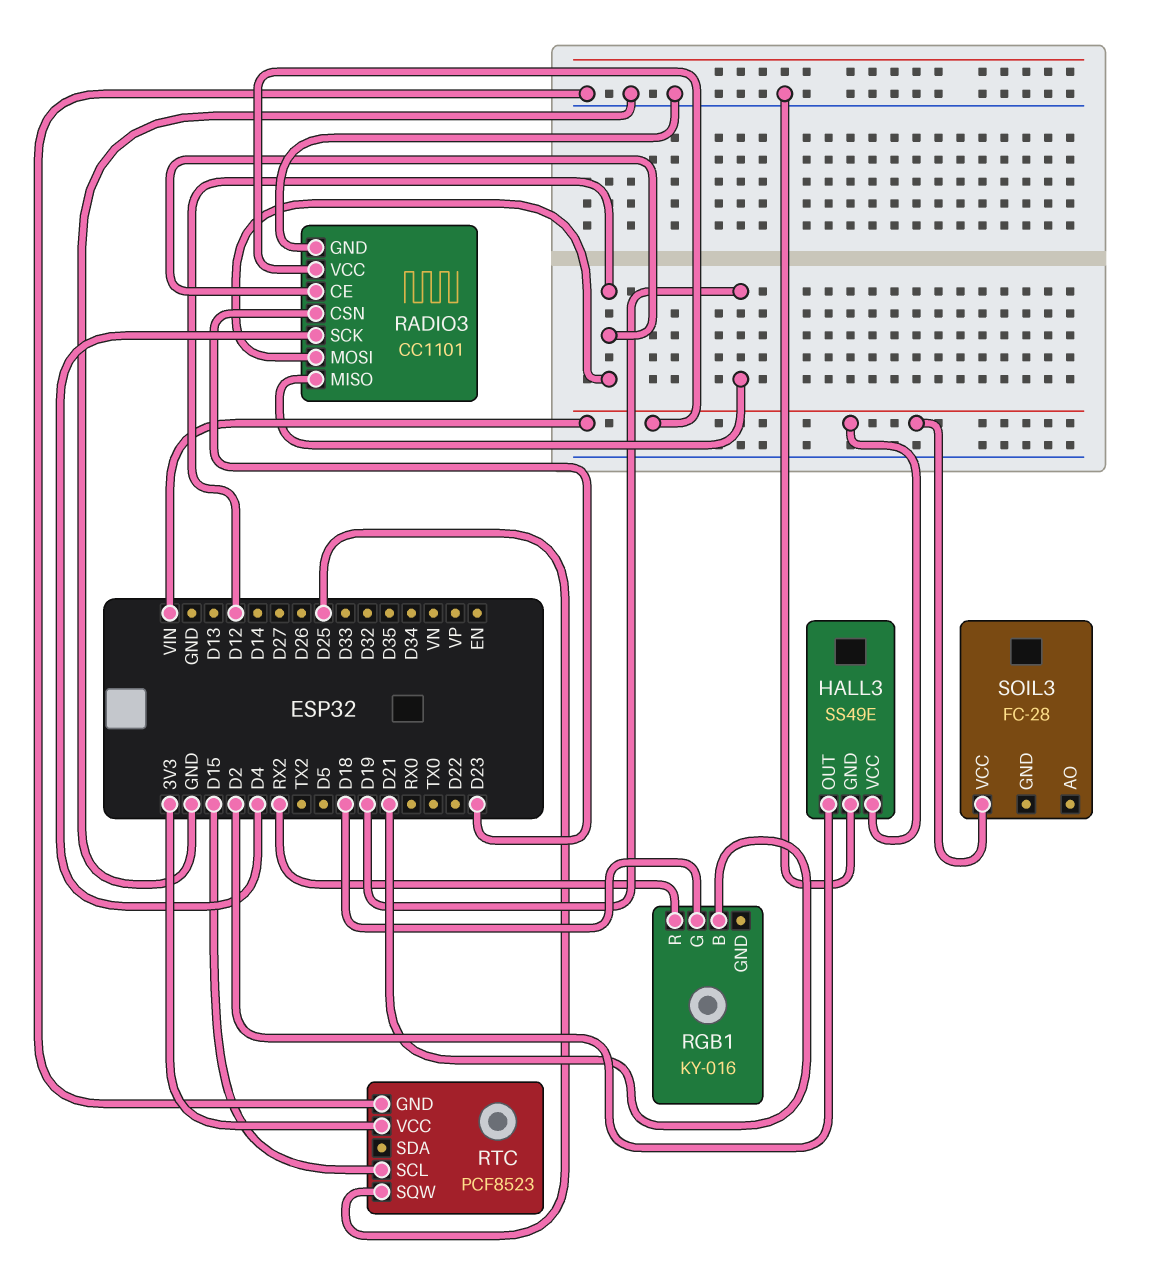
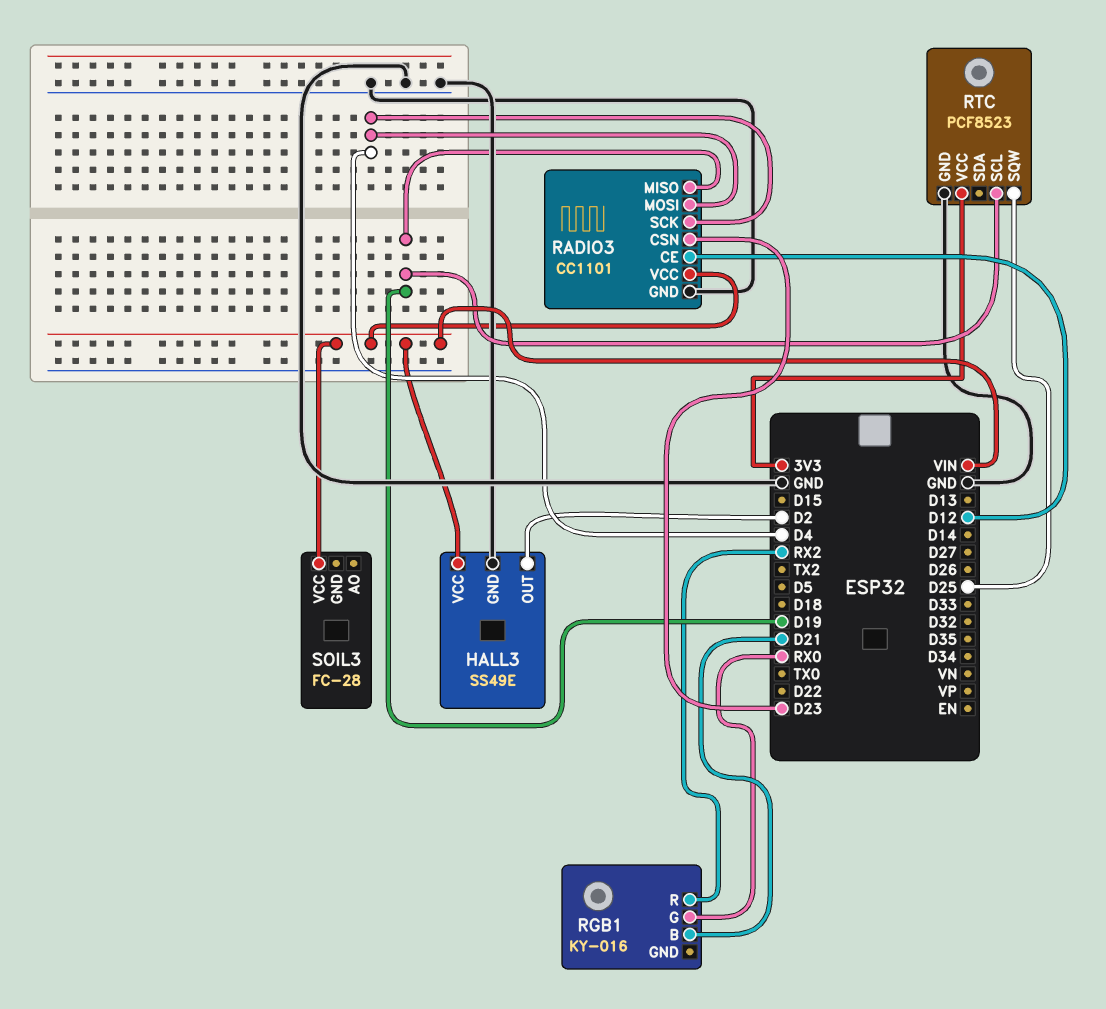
RADIO3 pin MOSI: D12 -> D4
RGB1 pin G: D18 -> RX0
RTC pin SCL: D15 -> D19

